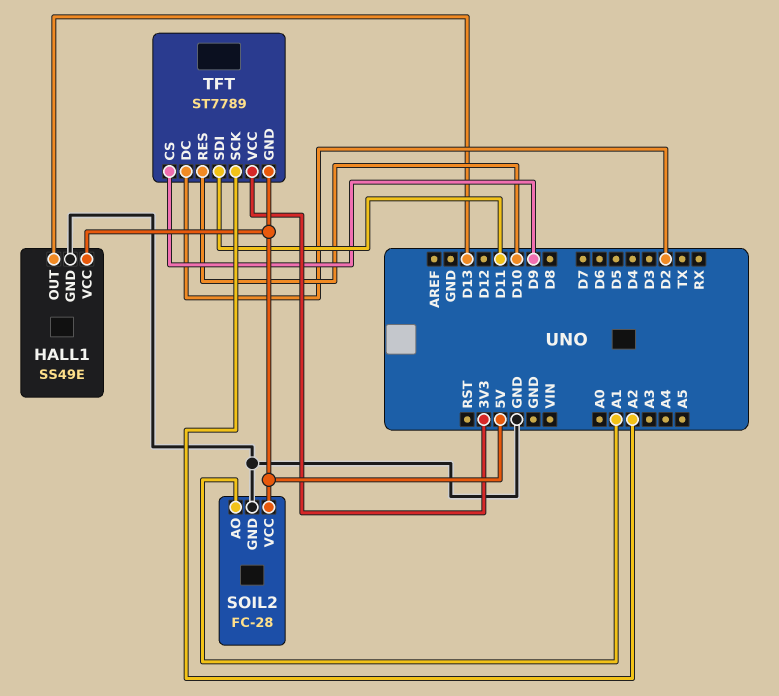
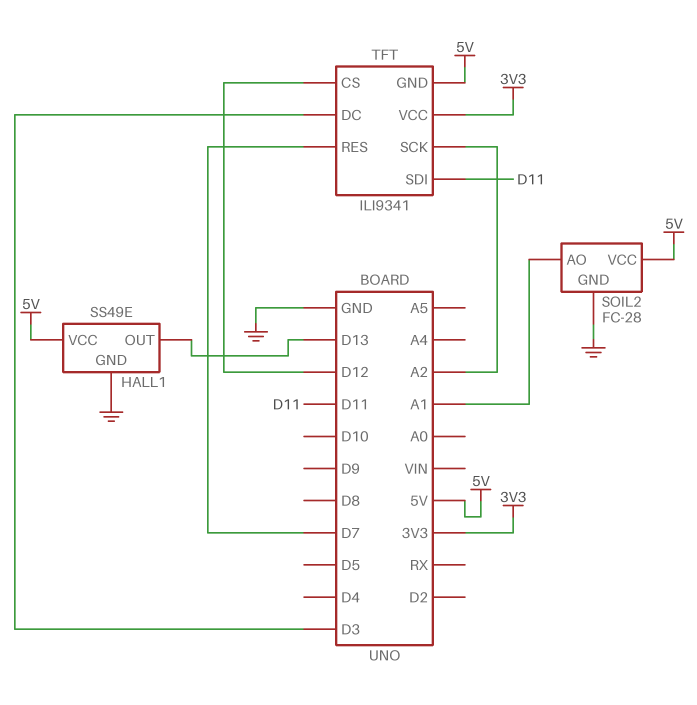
TFT: ST7789 -> ILI9341
TFT pin CS: D9 -> D12
TFT pin DC: D2 -> D3
TFT pin RES: D10 -> D7

